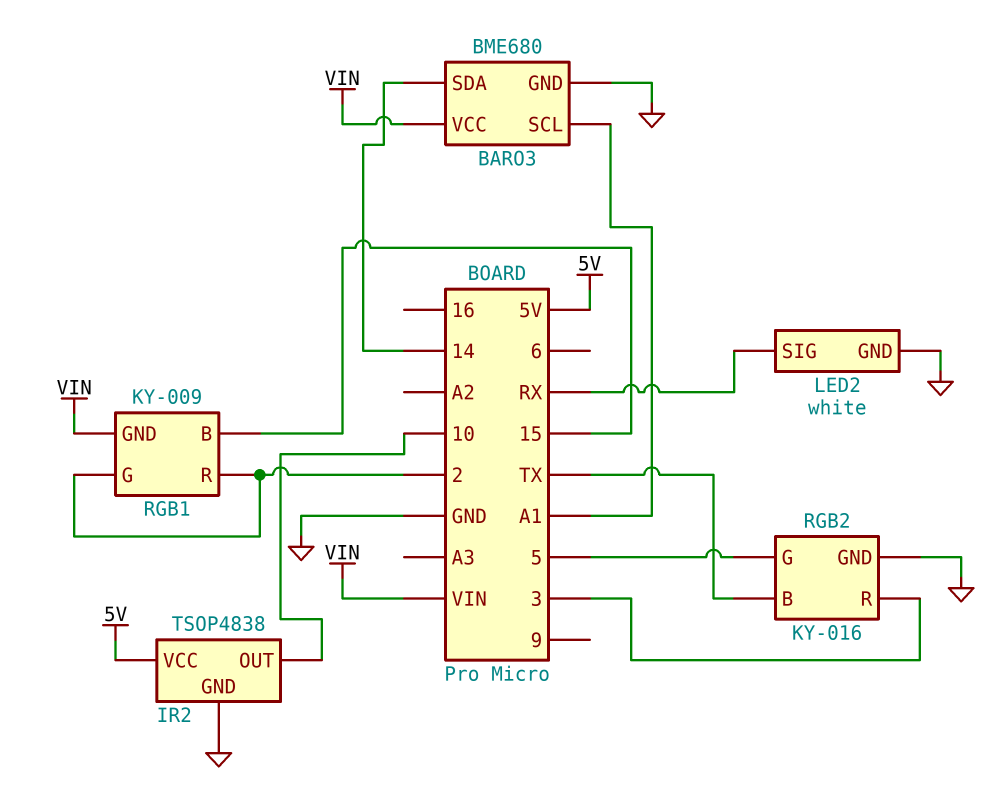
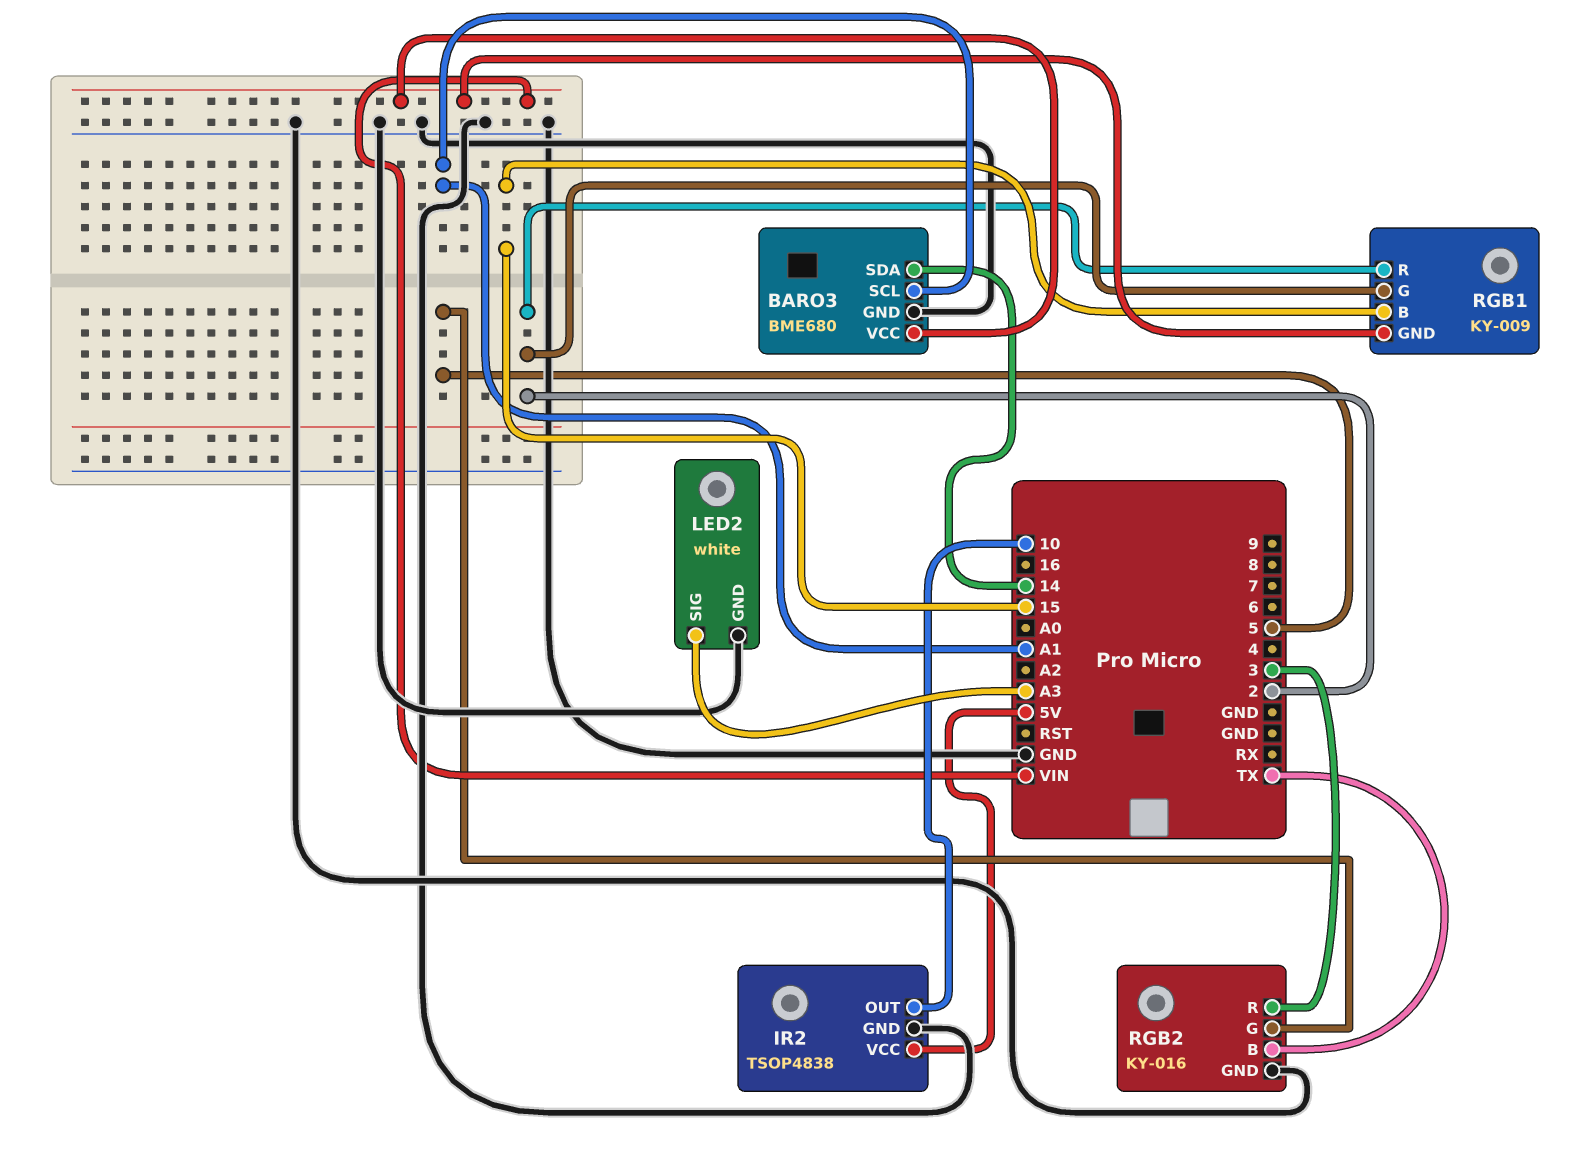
LED2 pin SIG: RX -> A3

